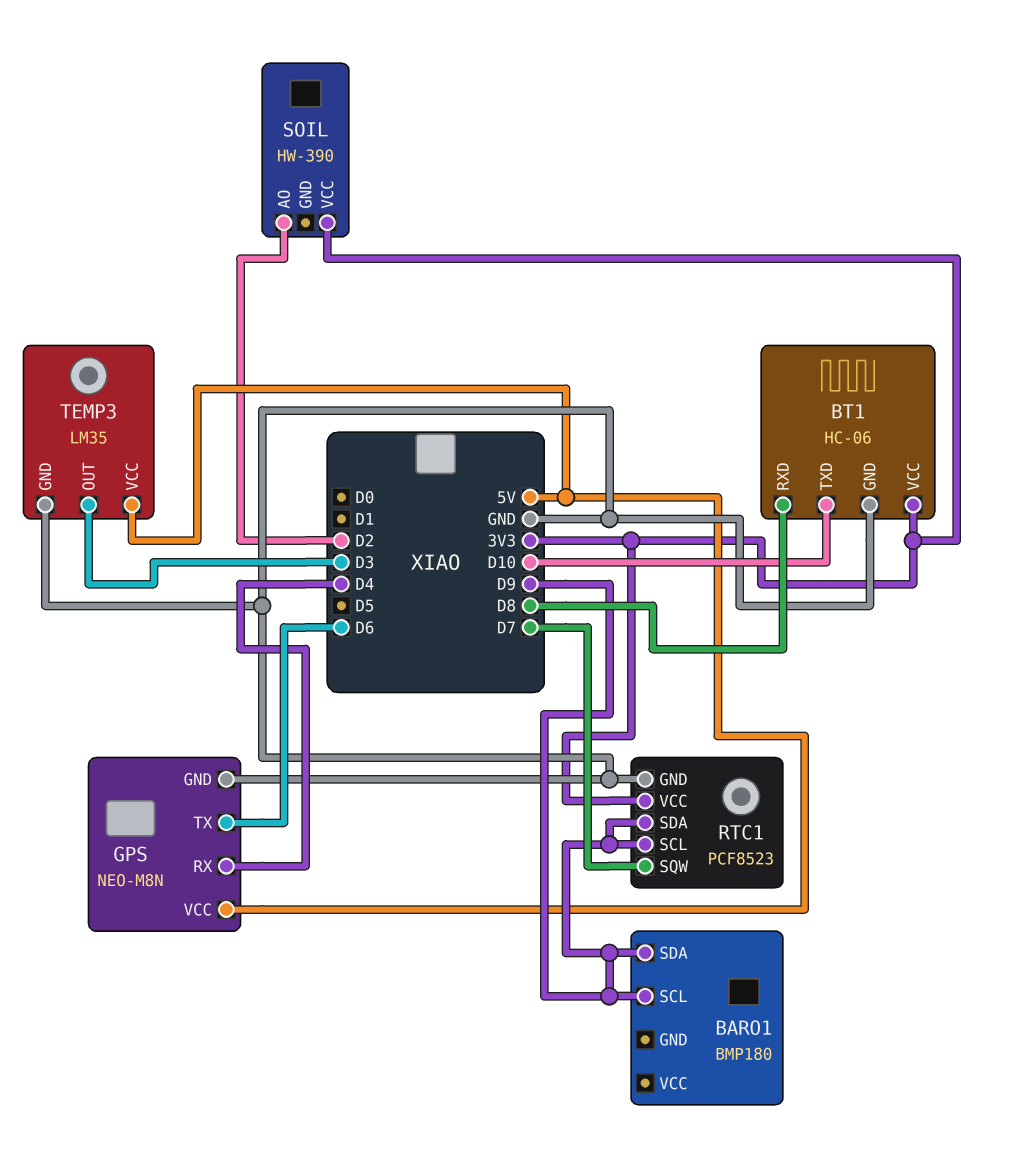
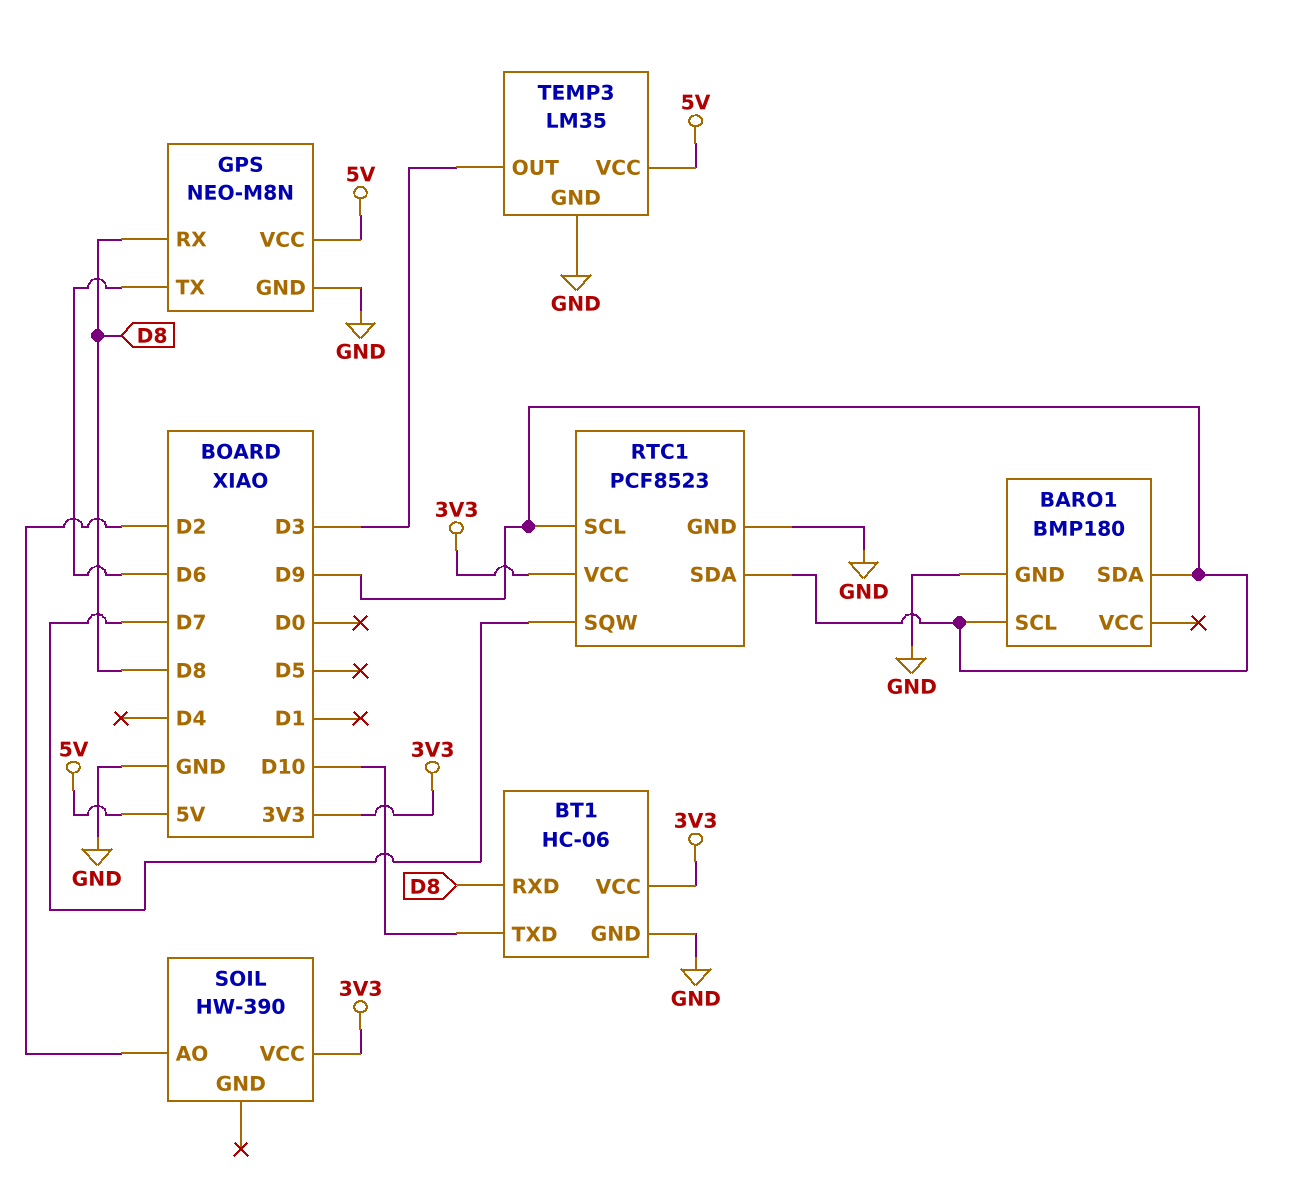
BARO1 pin GND: none -> GND
GPS pin RX: D4 -> D8

